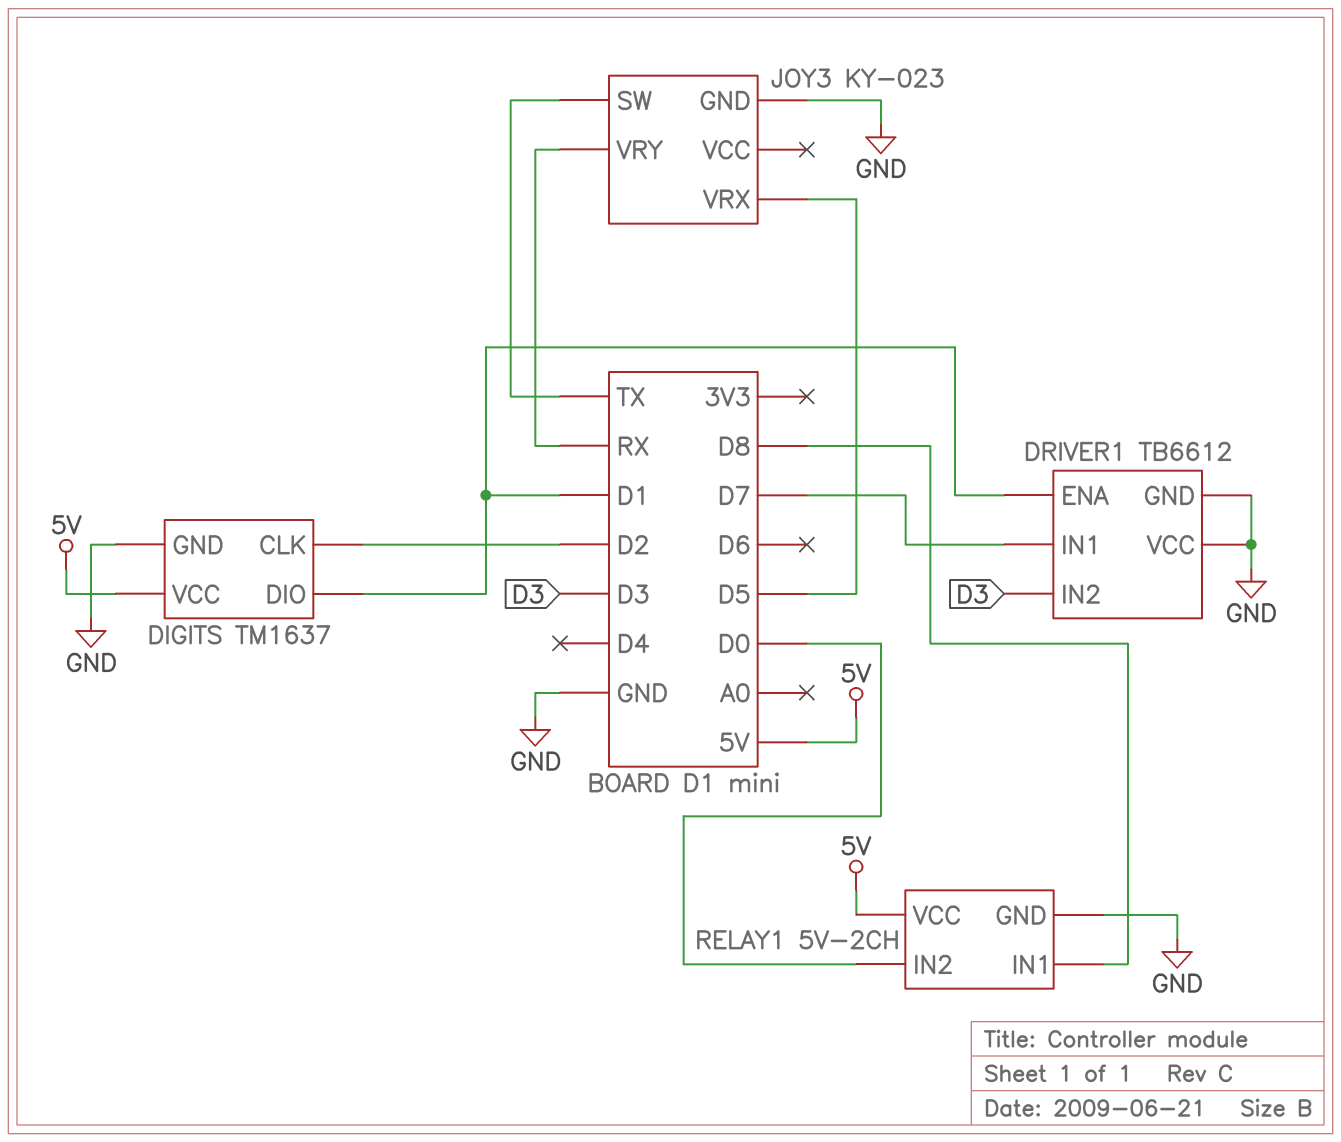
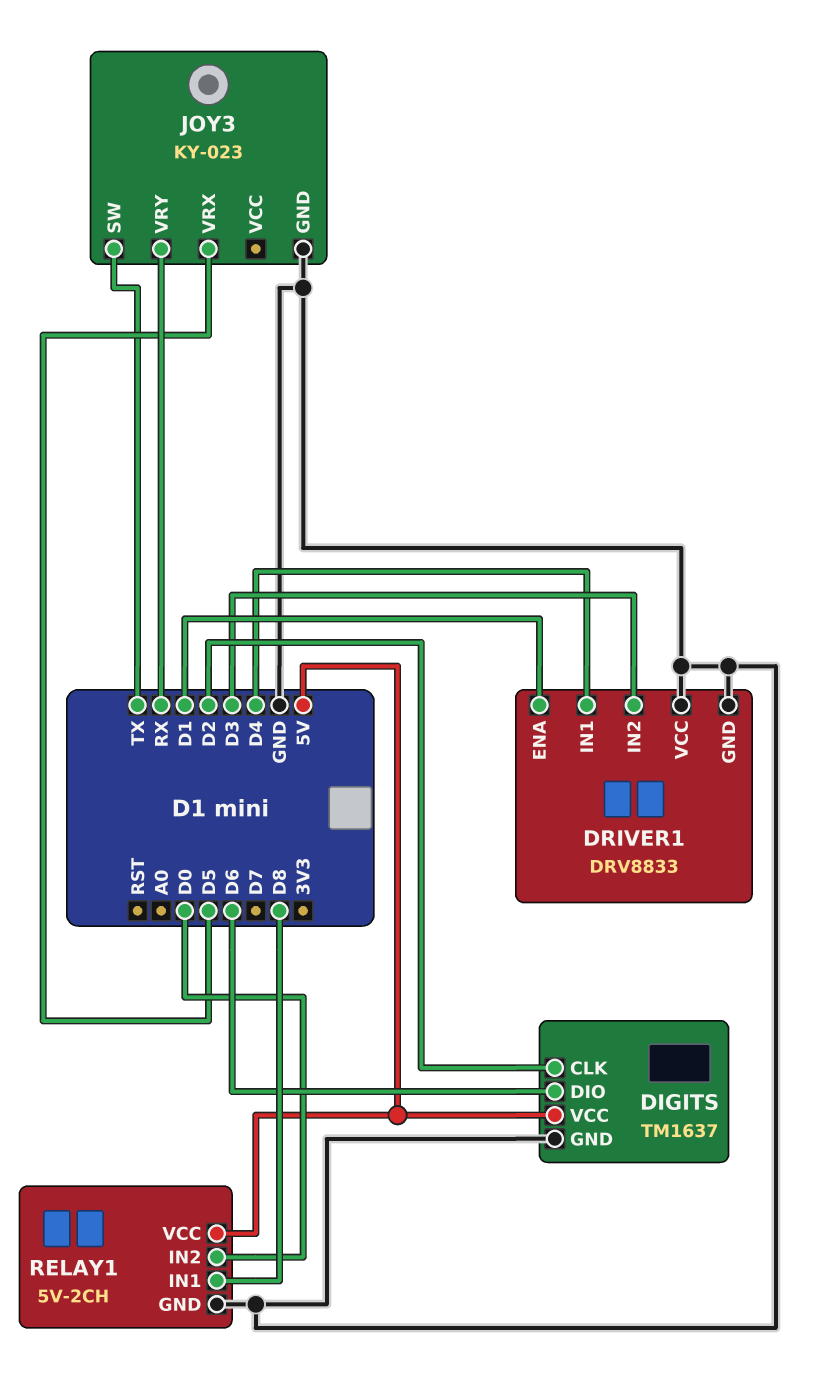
DIGITS pin DIO: D1 -> D6
DRIVER1: TB6612 -> DRV8833
DRIVER1 pin IN1: D7 -> D4

